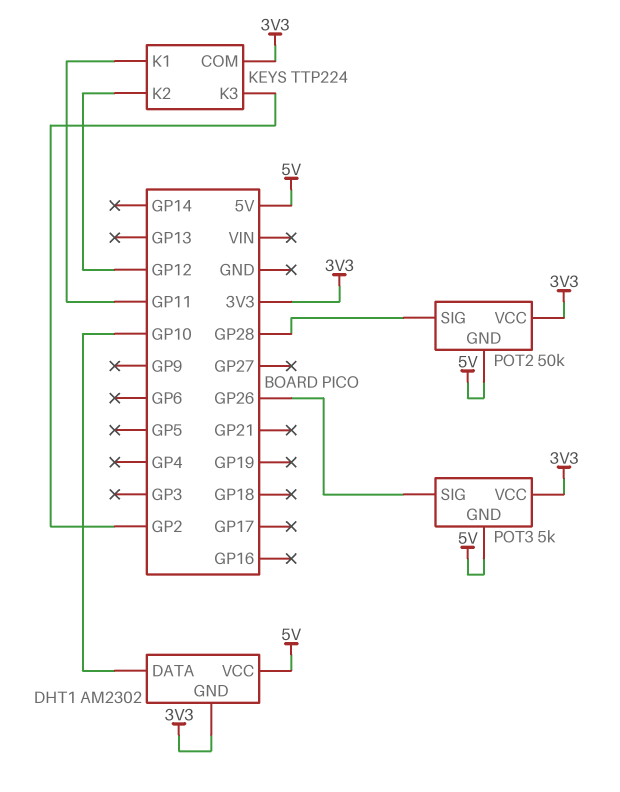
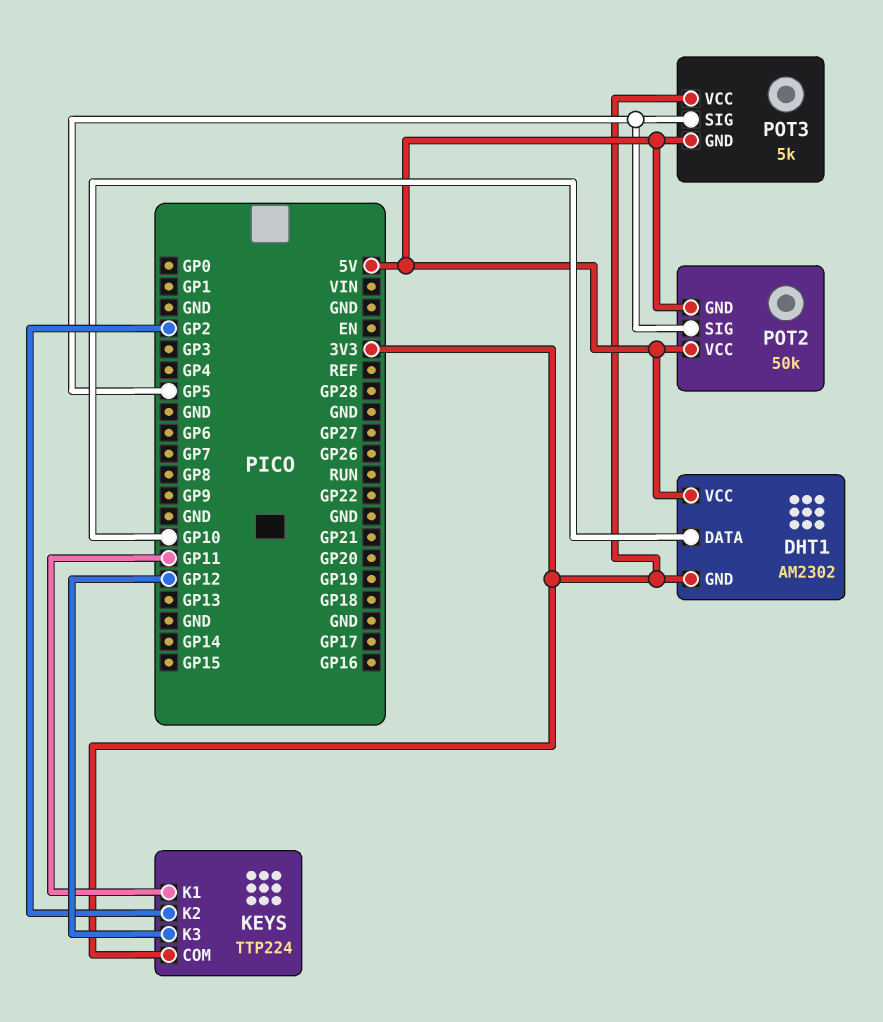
KEYS pin K2: GP12 -> GP2
KEYS pin K3: GP2 -> GP12
POT2 pin SIG: GP28 -> GP5
POT2 pin VCC: 3V3 -> 5V
POT3 pin SIG: GP26 -> GP5

